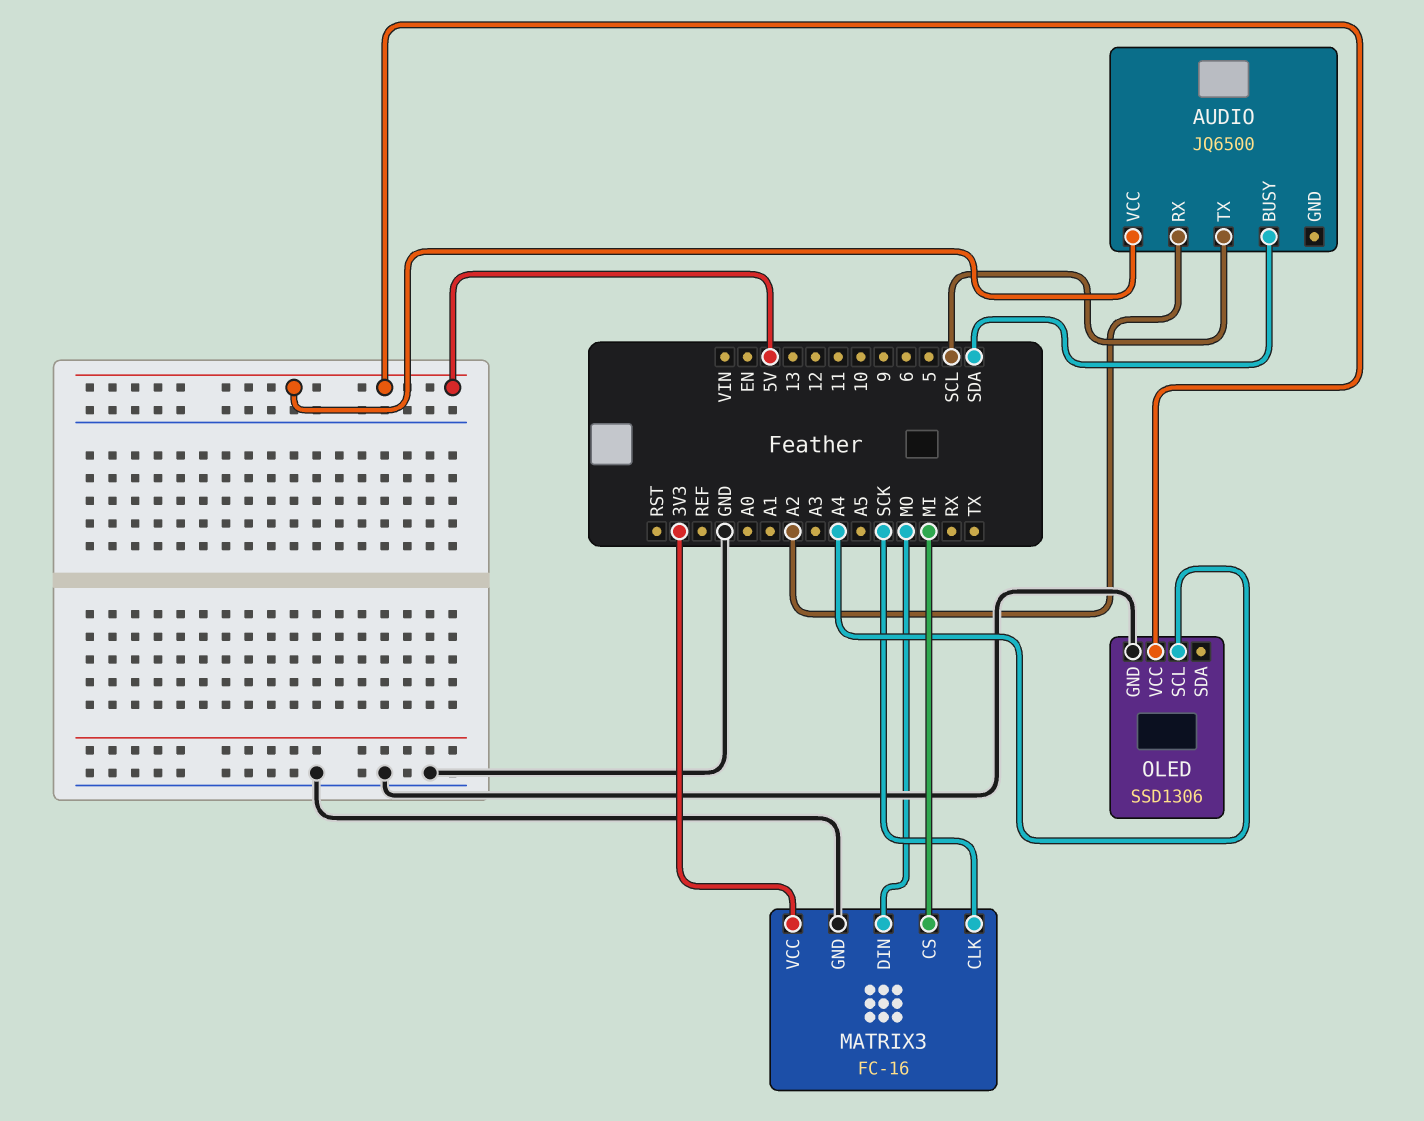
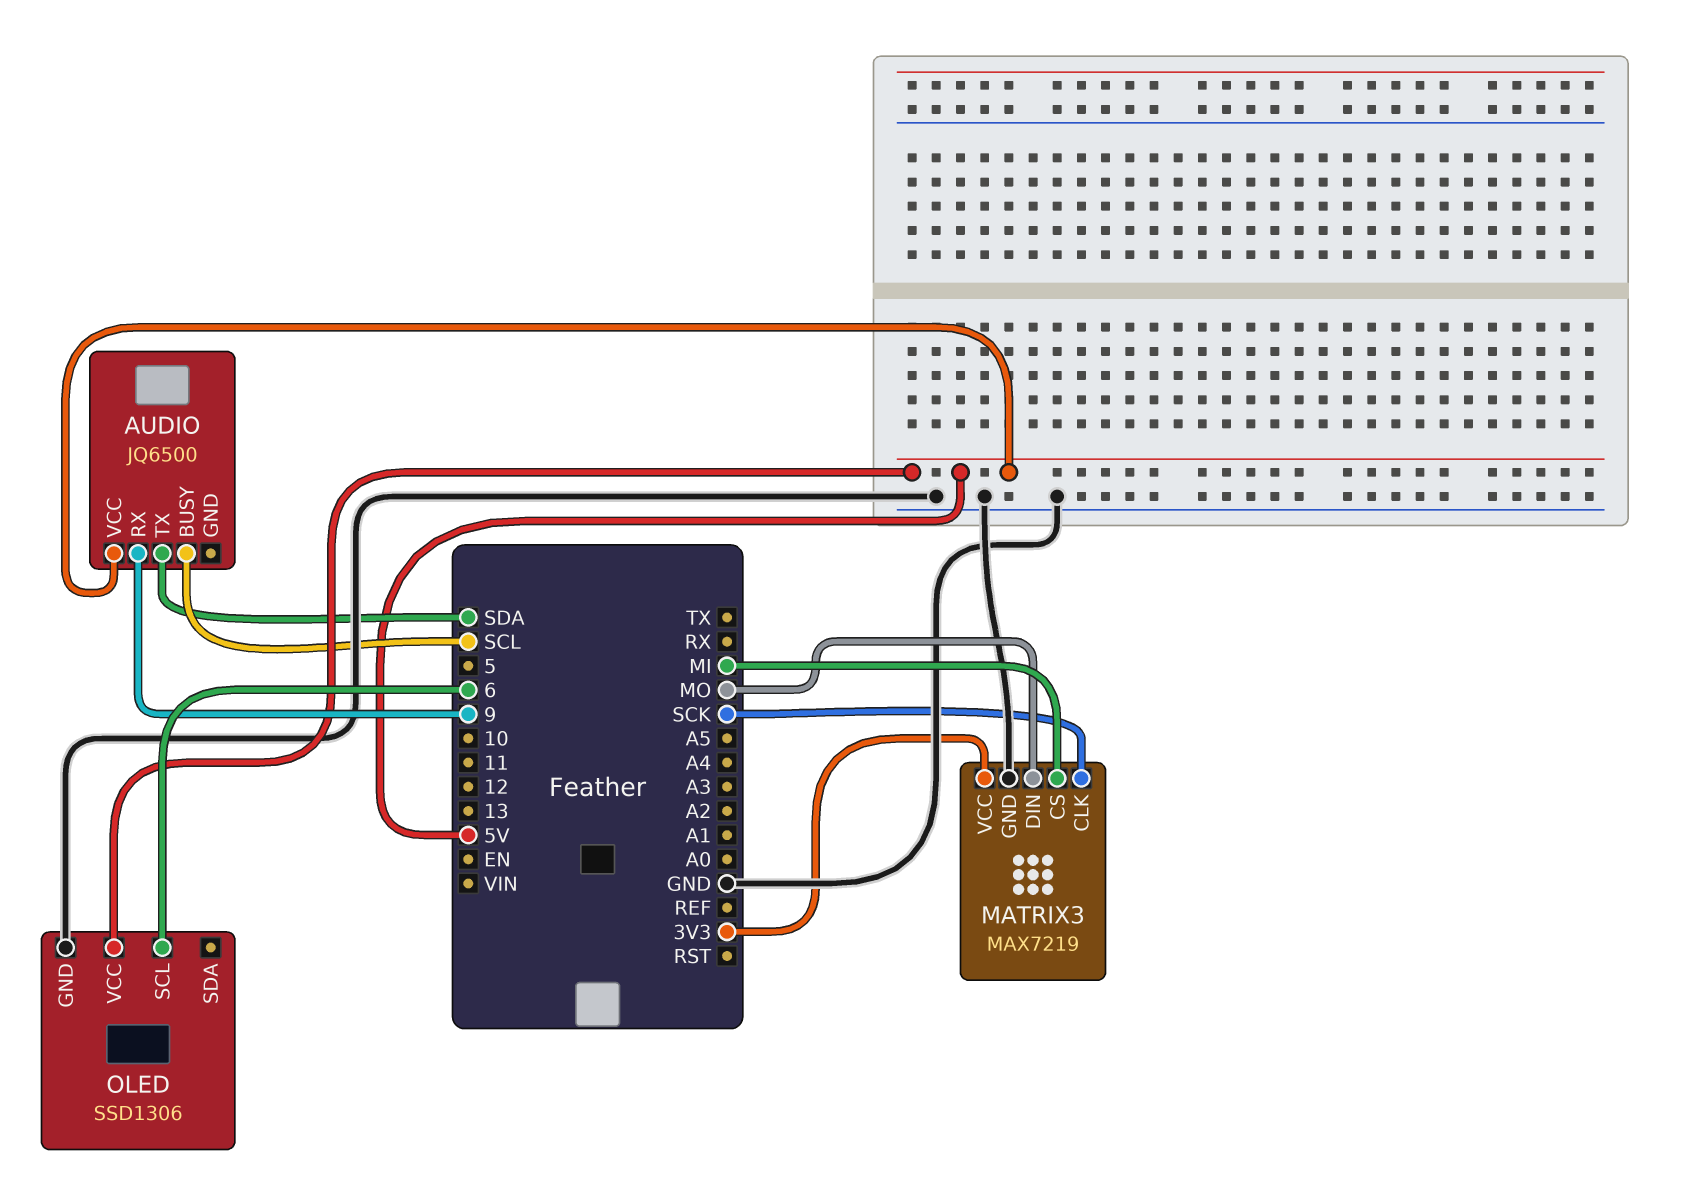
AUDIO pin BUSY: SDA -> SCL
AUDIO pin RX: A2 -> 9
AUDIO pin TX: SCL -> SDA
MATRIX3: FC-16 -> MAX7219
OLED pin SCL: A4 -> 6

